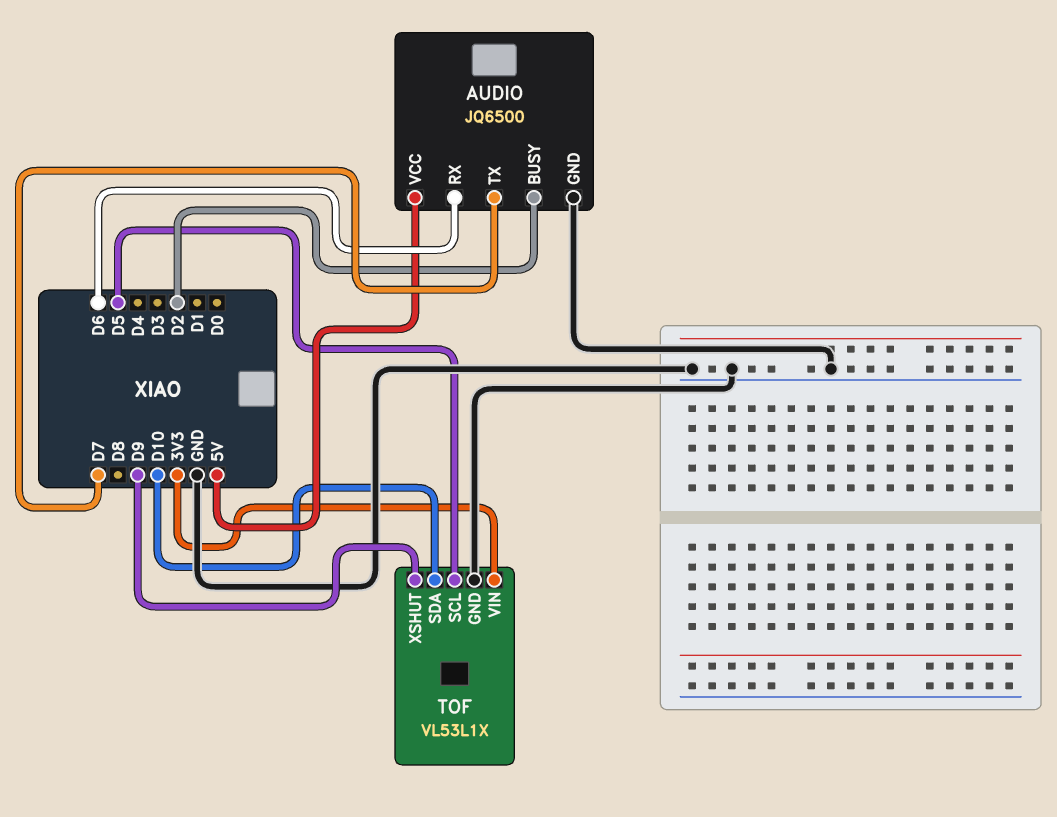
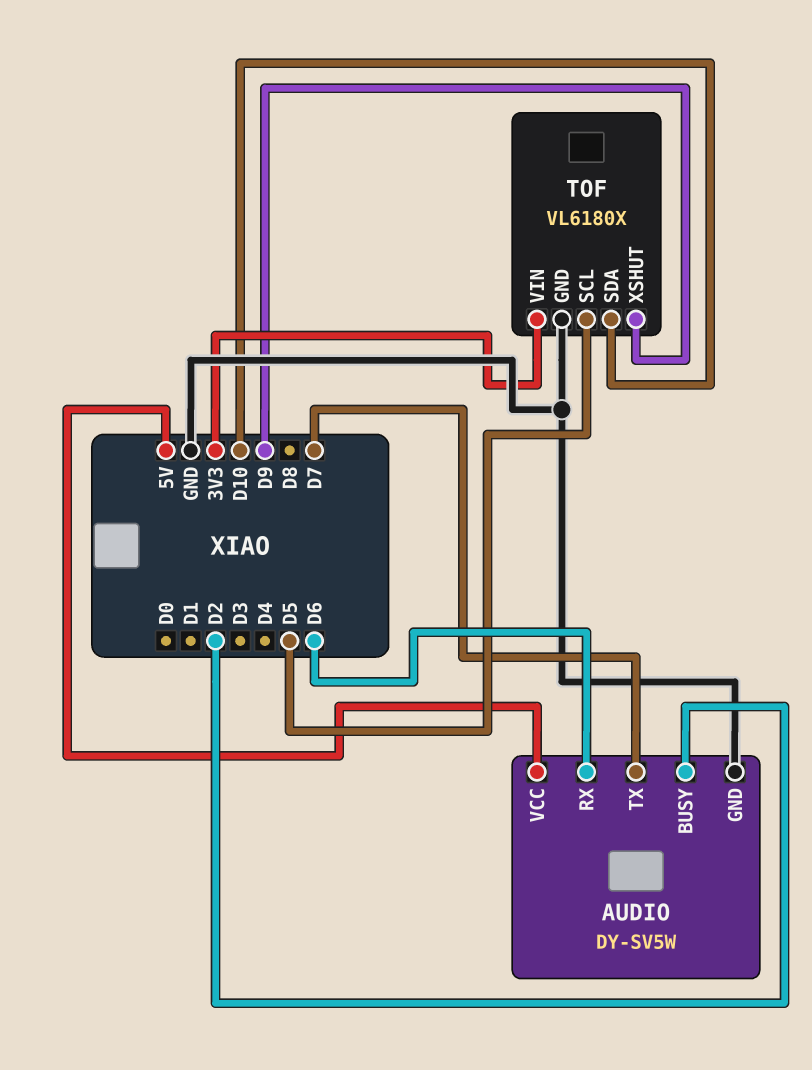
AUDIO: JQ6500 -> DY-SV5W
TOF: VL53L1X -> VL6180X

